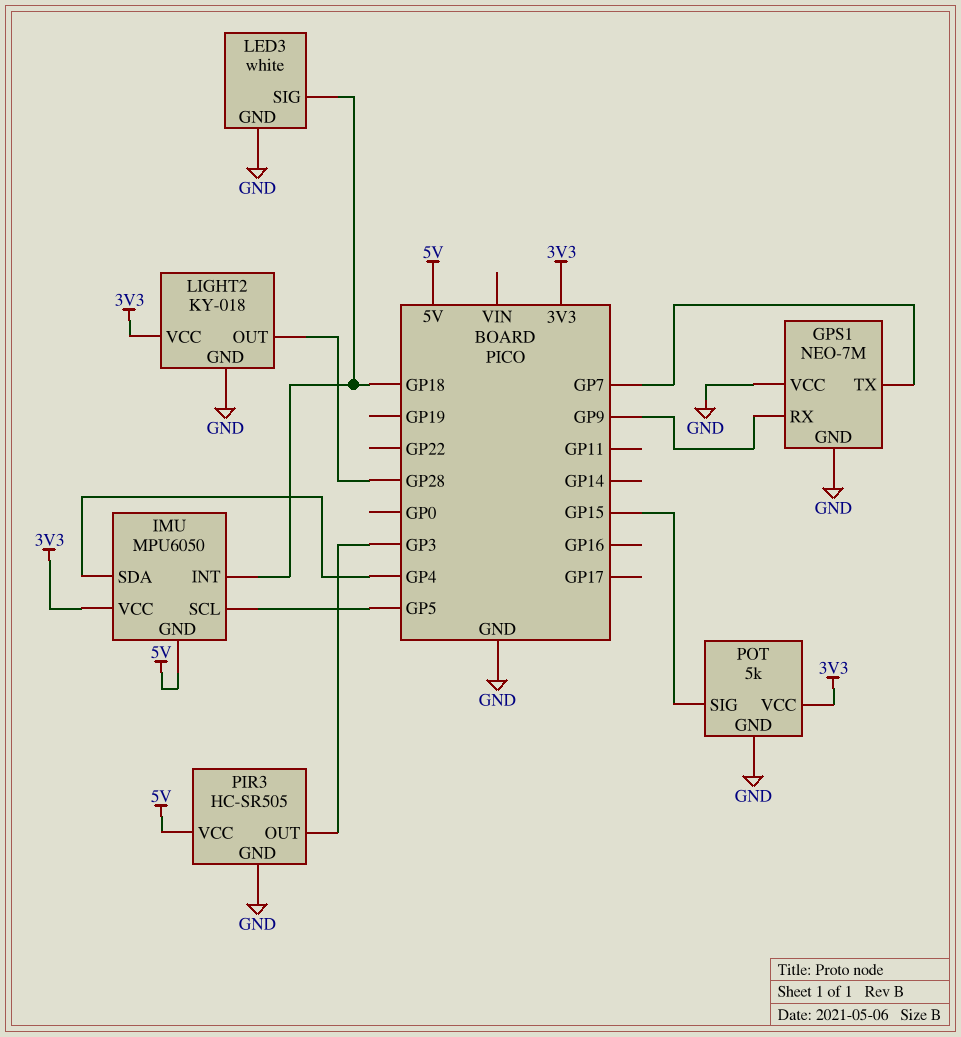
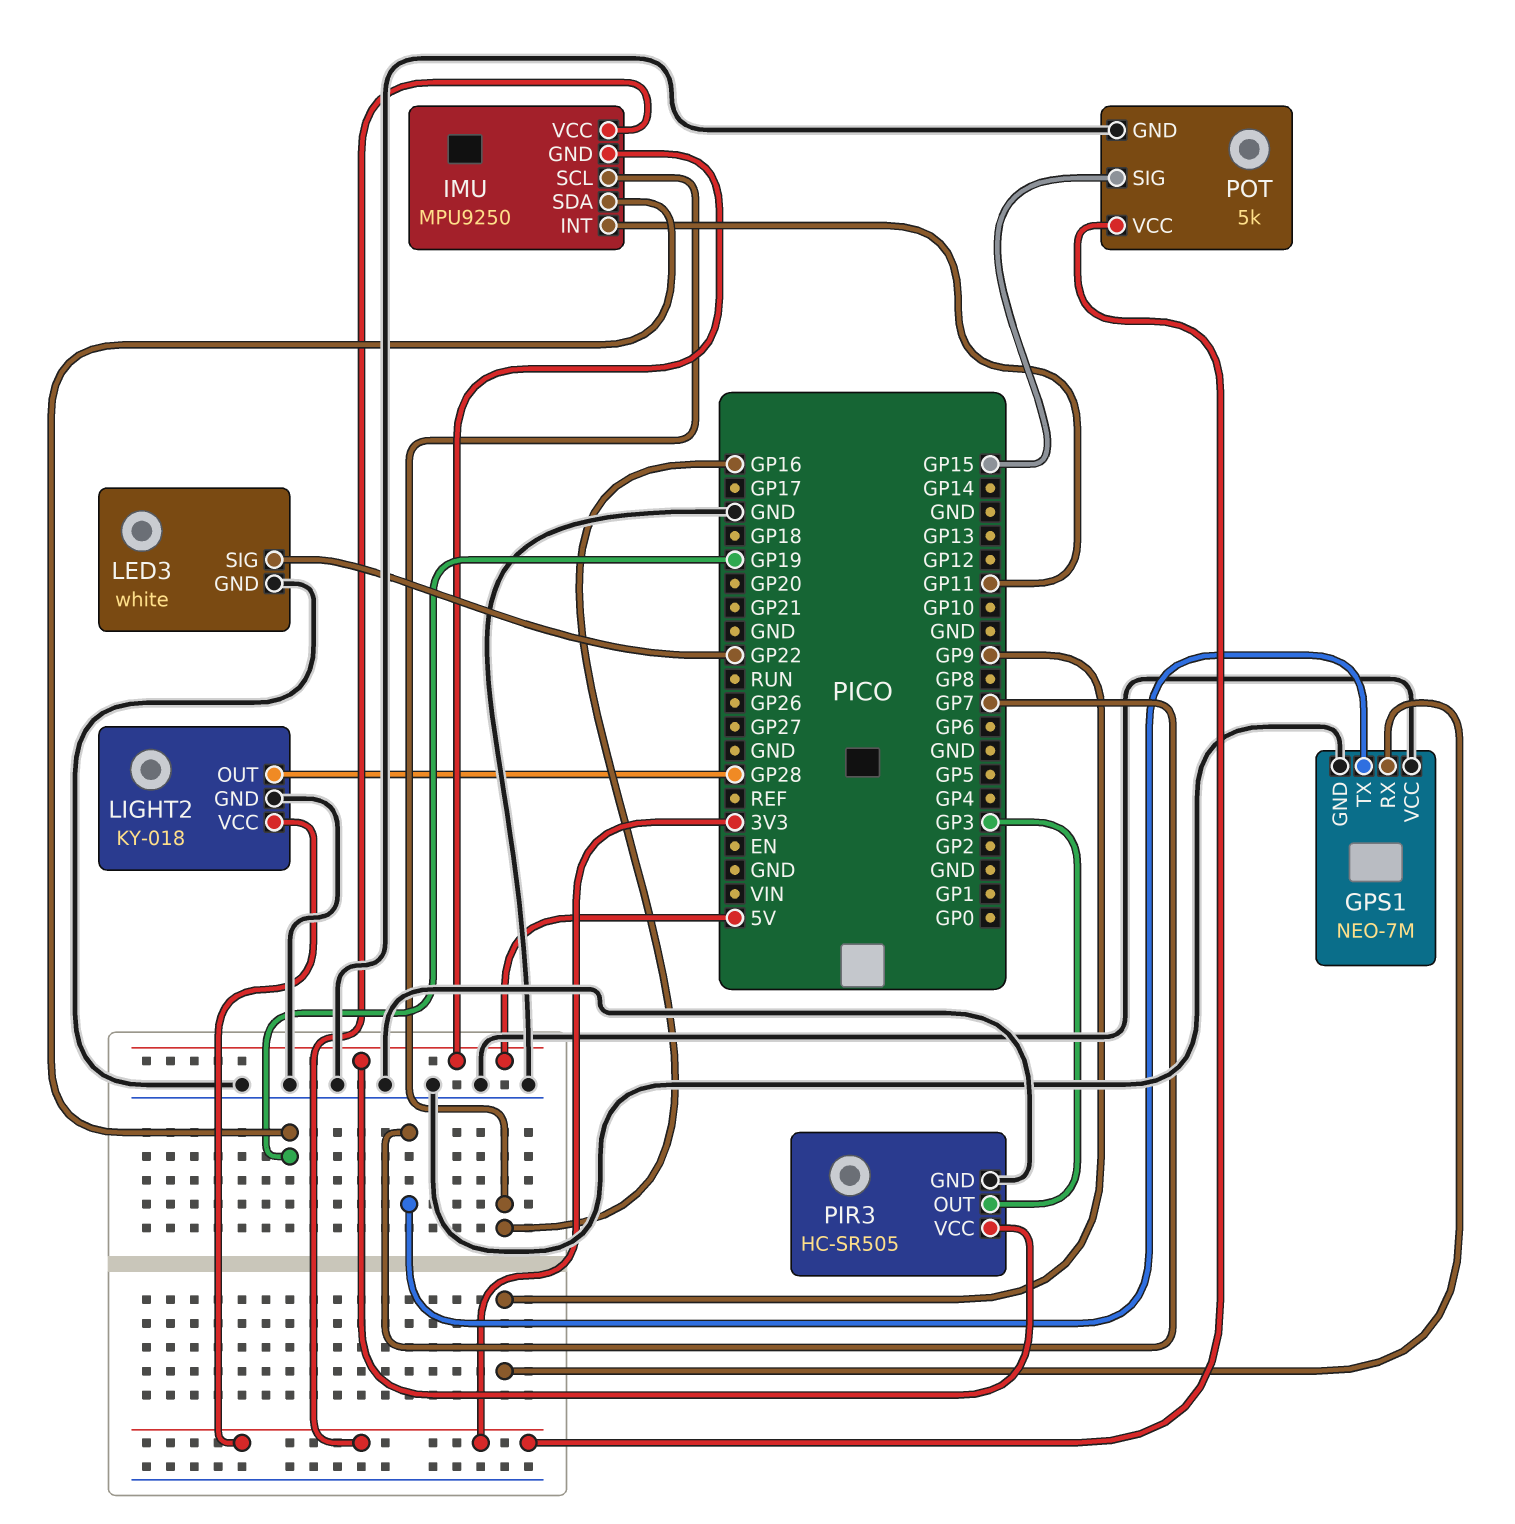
IMU: MPU6050 -> MPU9250
IMU pin INT: GP18 -> GP11
IMU pin SCL: GP5 -> GP16
IMU pin SDA: GP4 -> GP19
LED3 pin SIG: GP18 -> GP22

